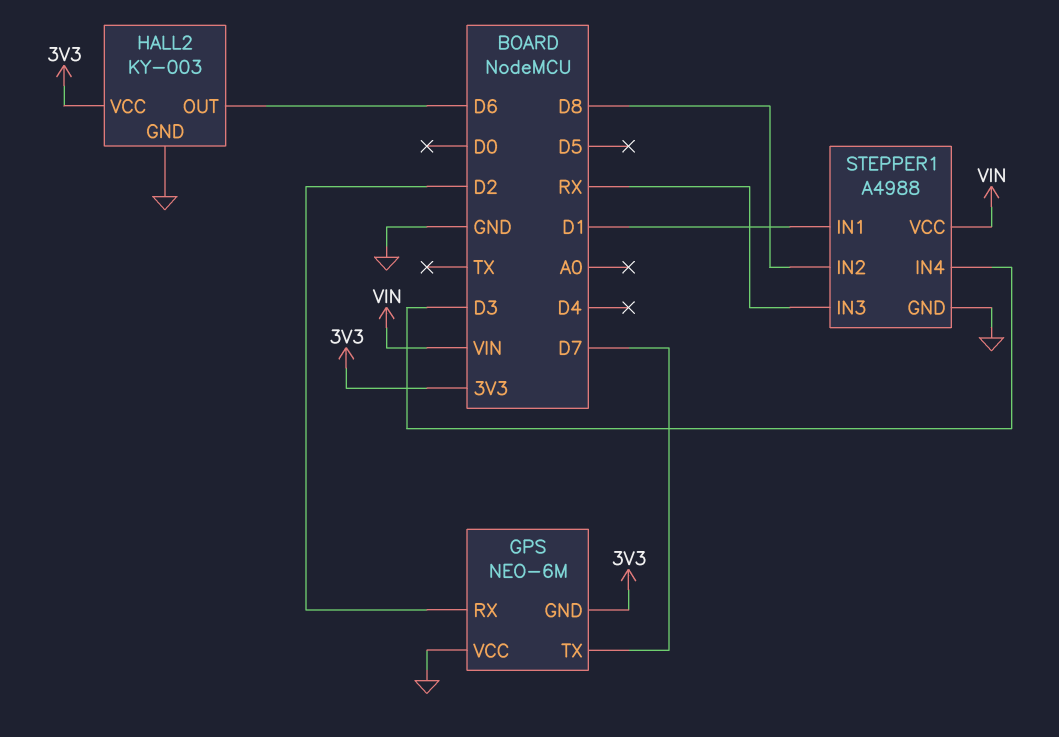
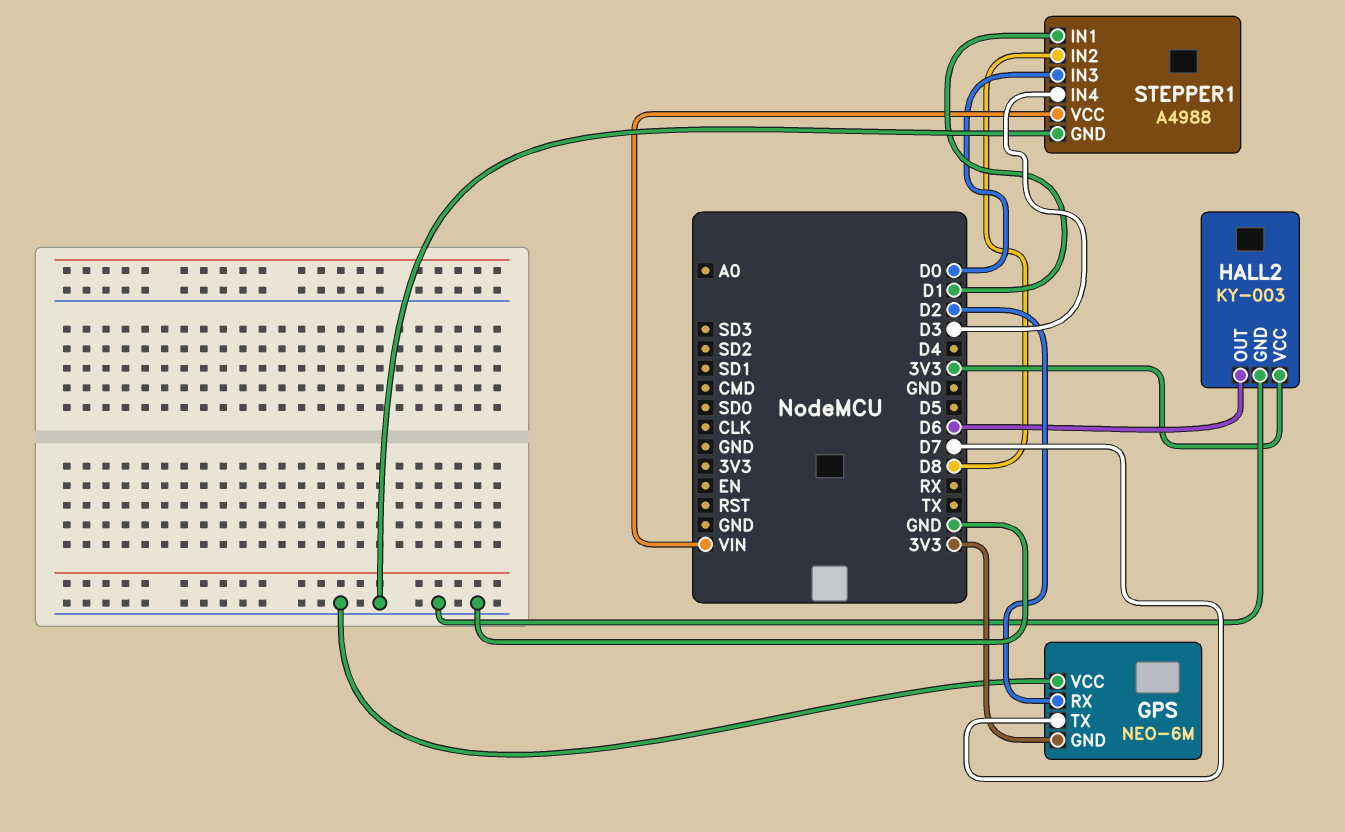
STEPPER1 pin IN3: RX -> D0

